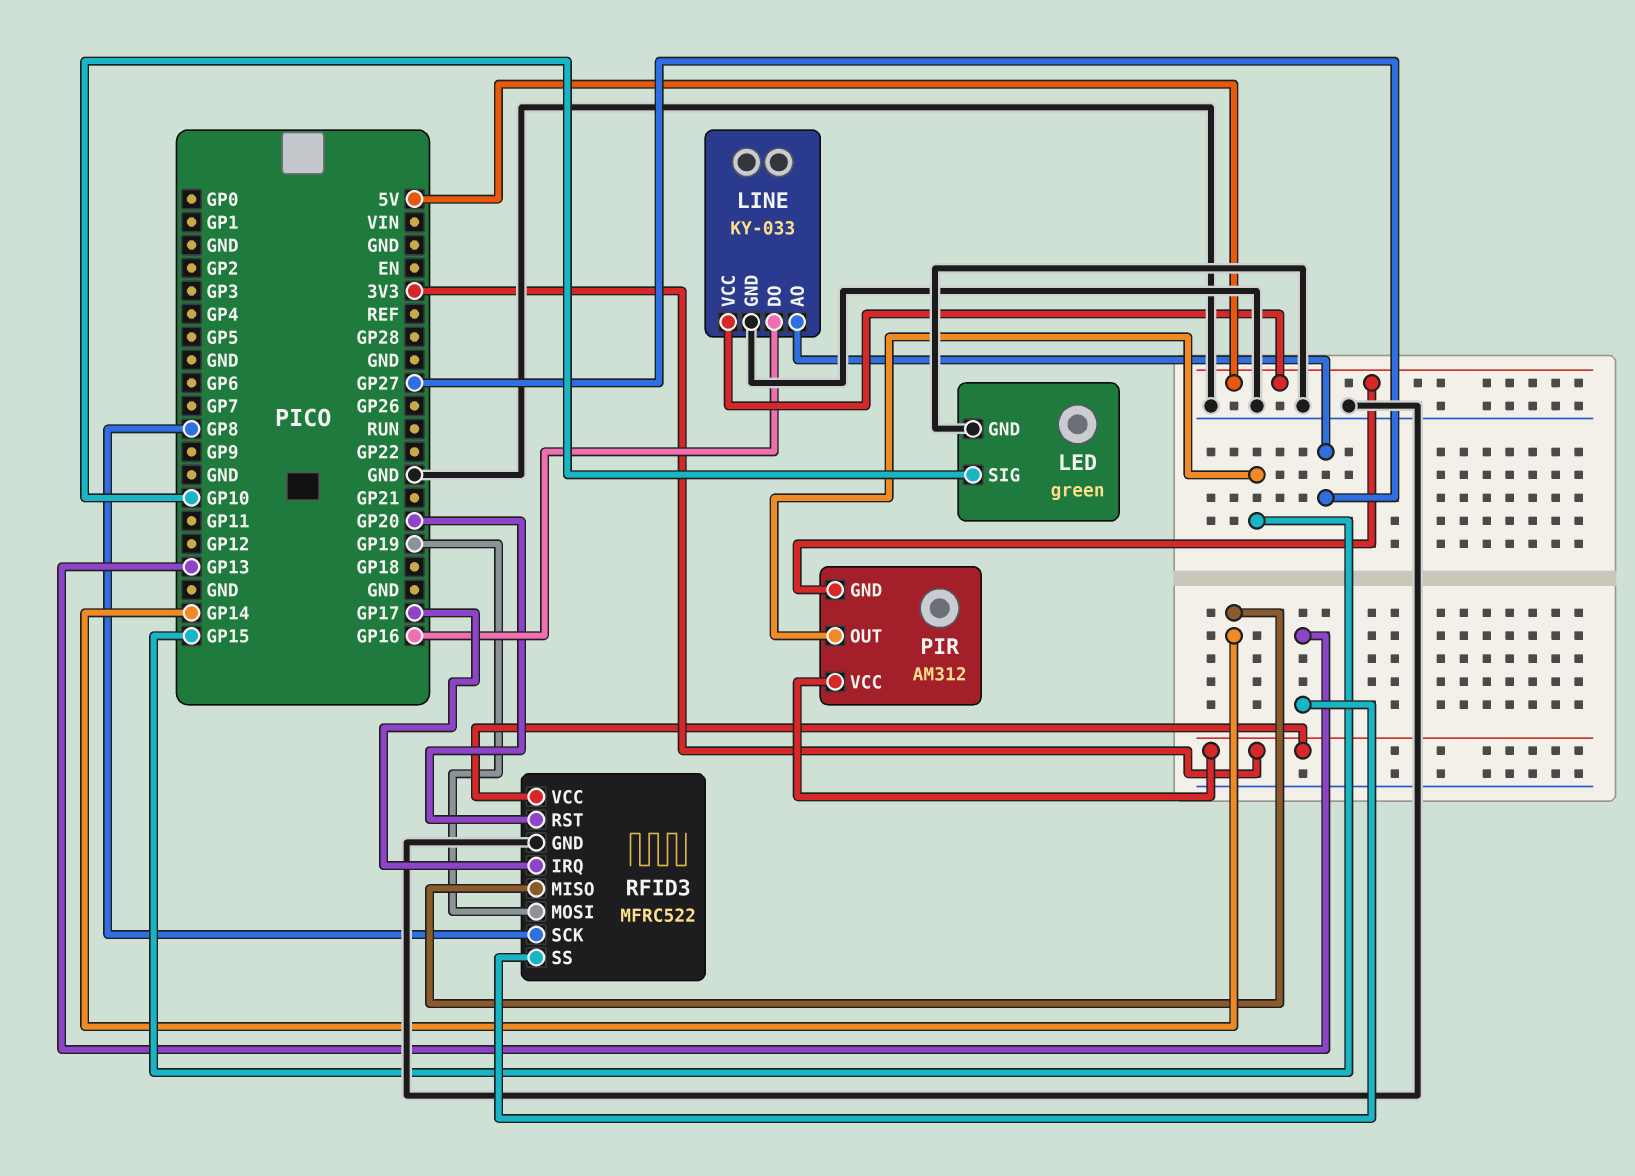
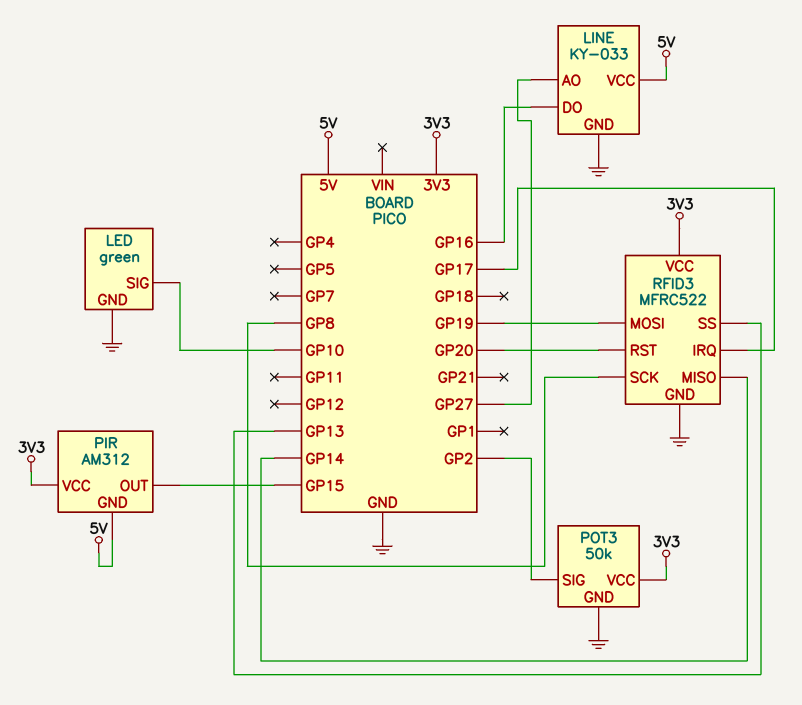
POT3: none -> 50k
POT3 pin GND: none -> GND
POT3 pin SIG: none -> GP2
POT3 pin VCC: none -> 3V3

